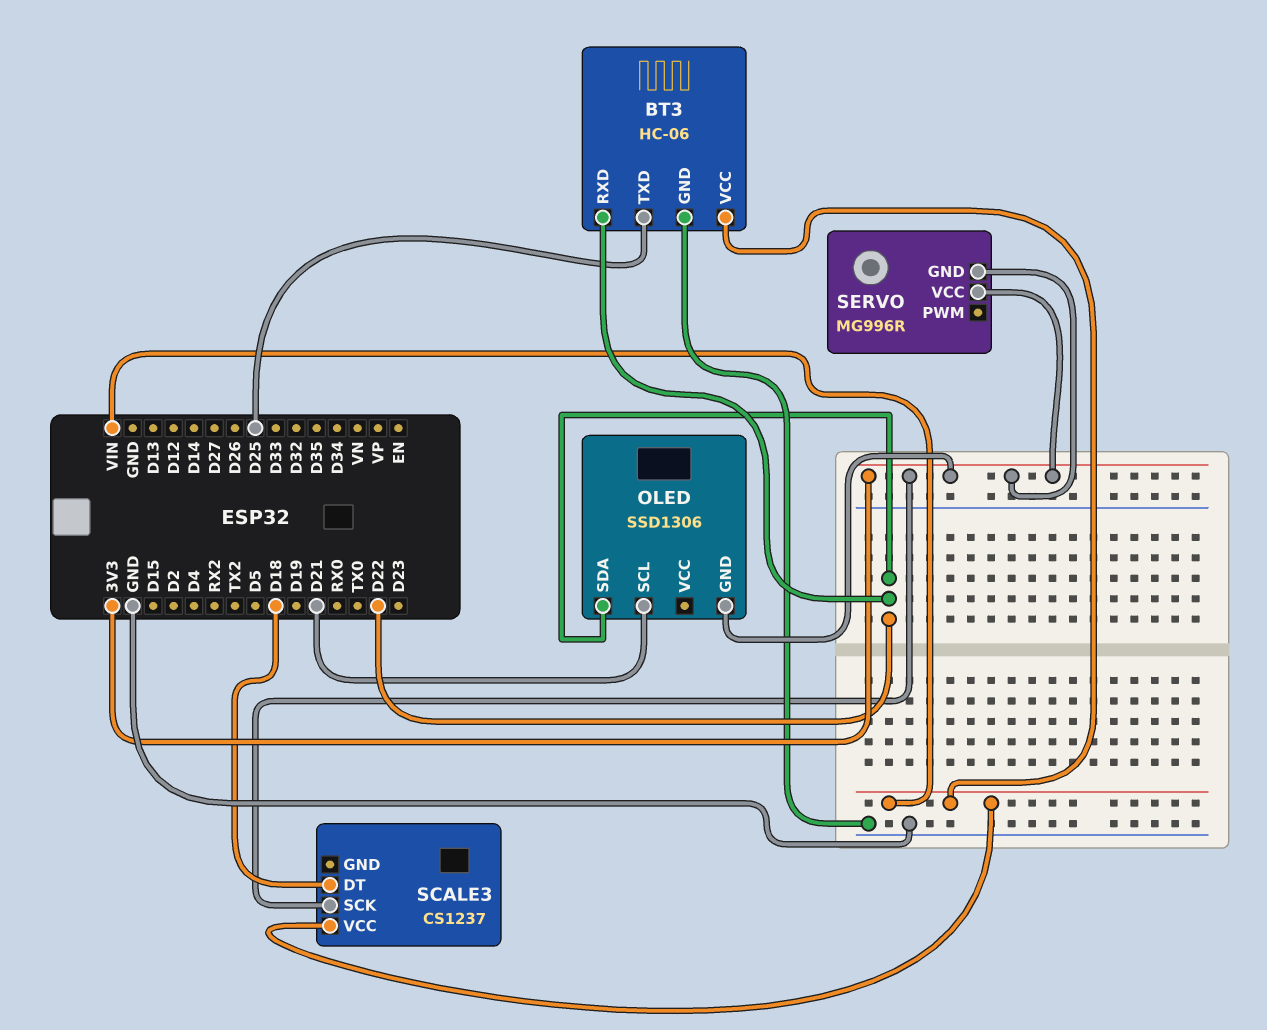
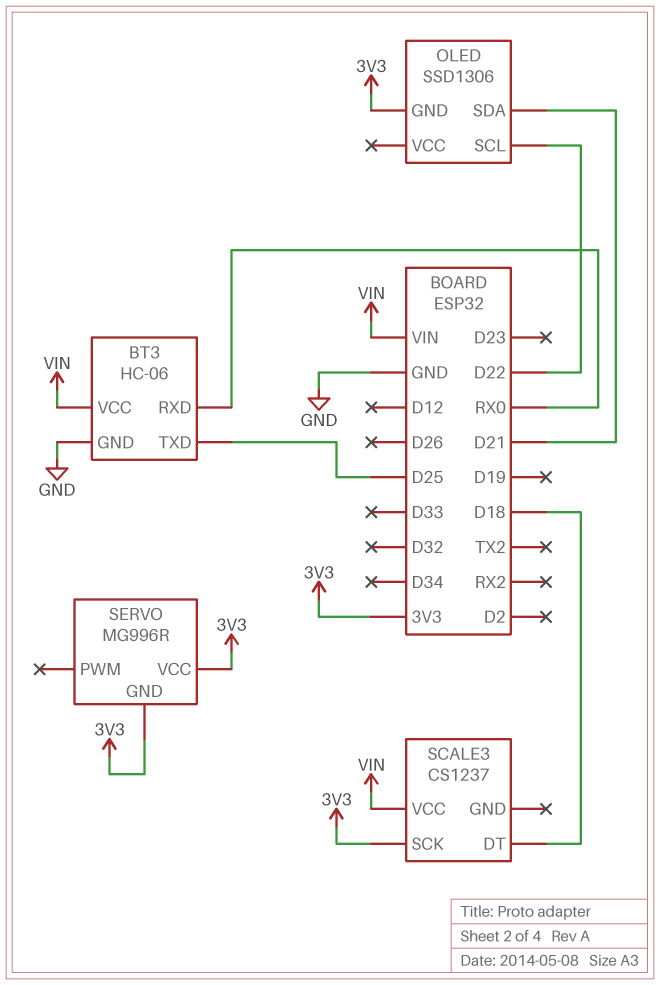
BT3 pin RXD: D22 -> RX0
OLED pin SCL: D21 -> D22
OLED pin SDA: D22 -> D21

